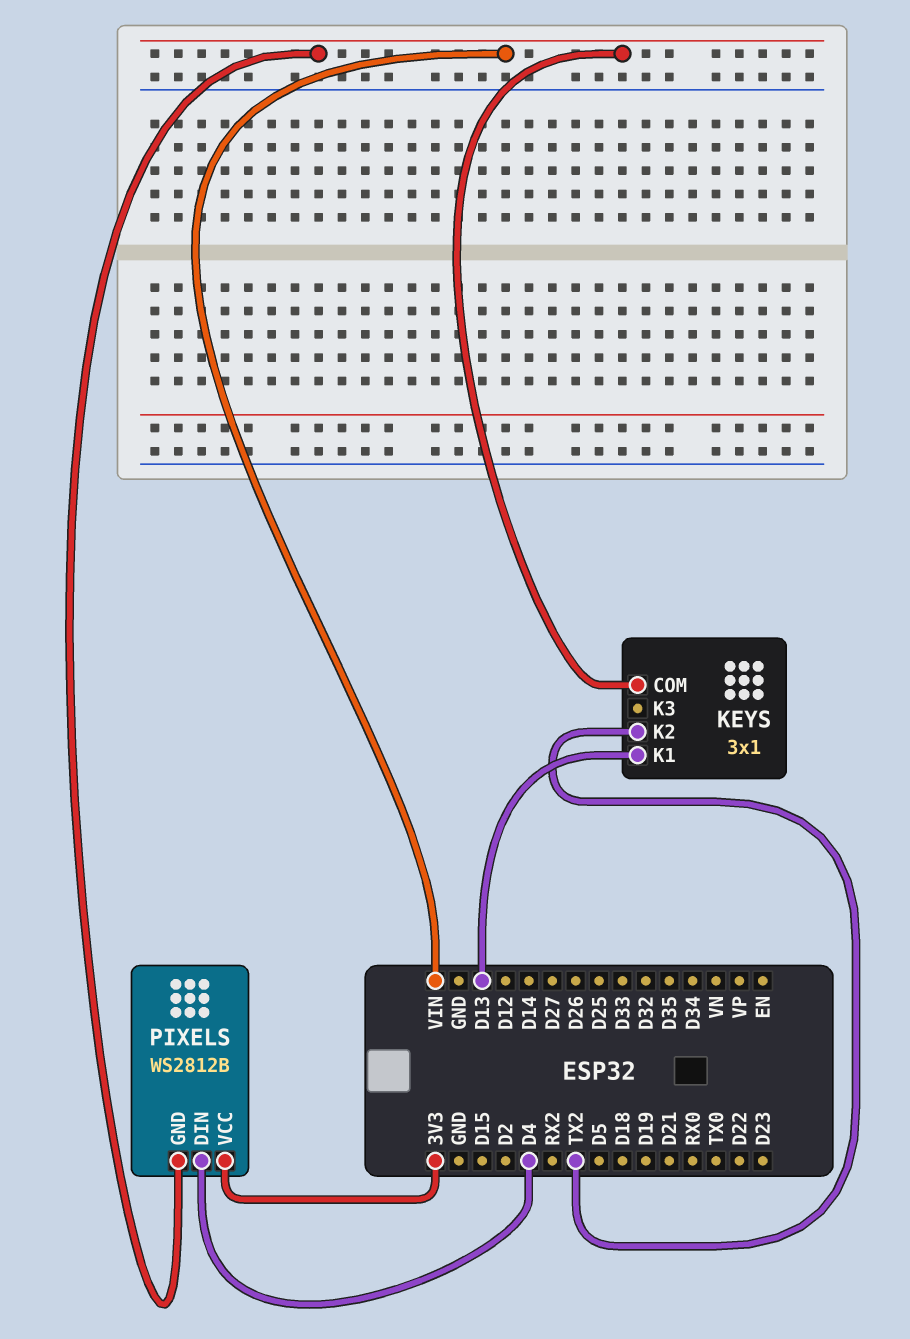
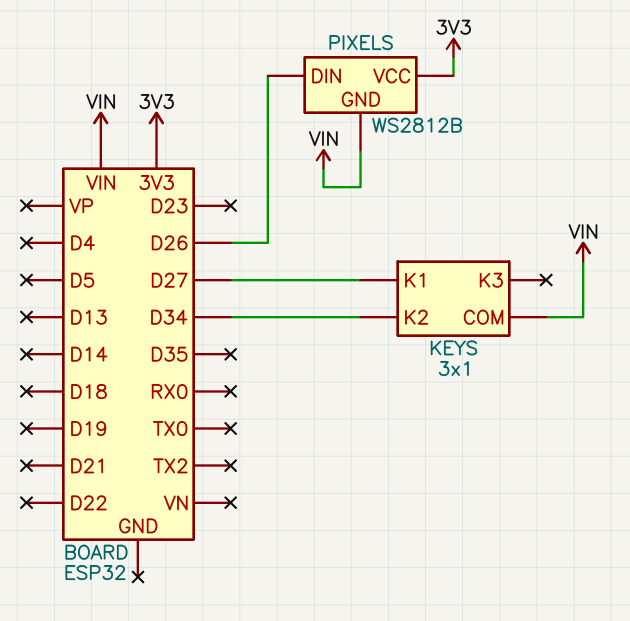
KEYS pin K1: D13 -> D27
KEYS pin K2: TX2 -> D34
PIXELS pin DIN: D4 -> D26

